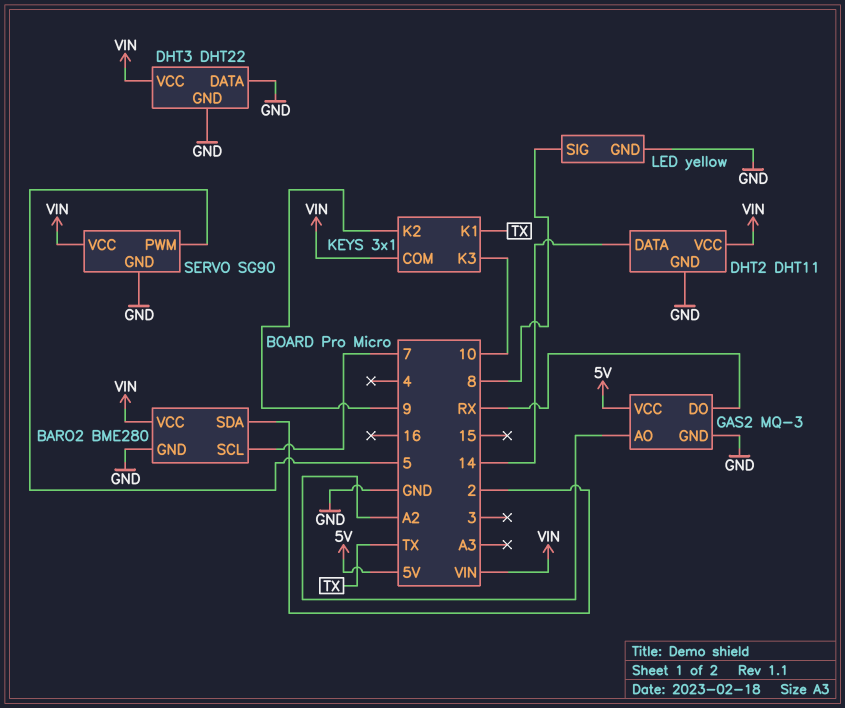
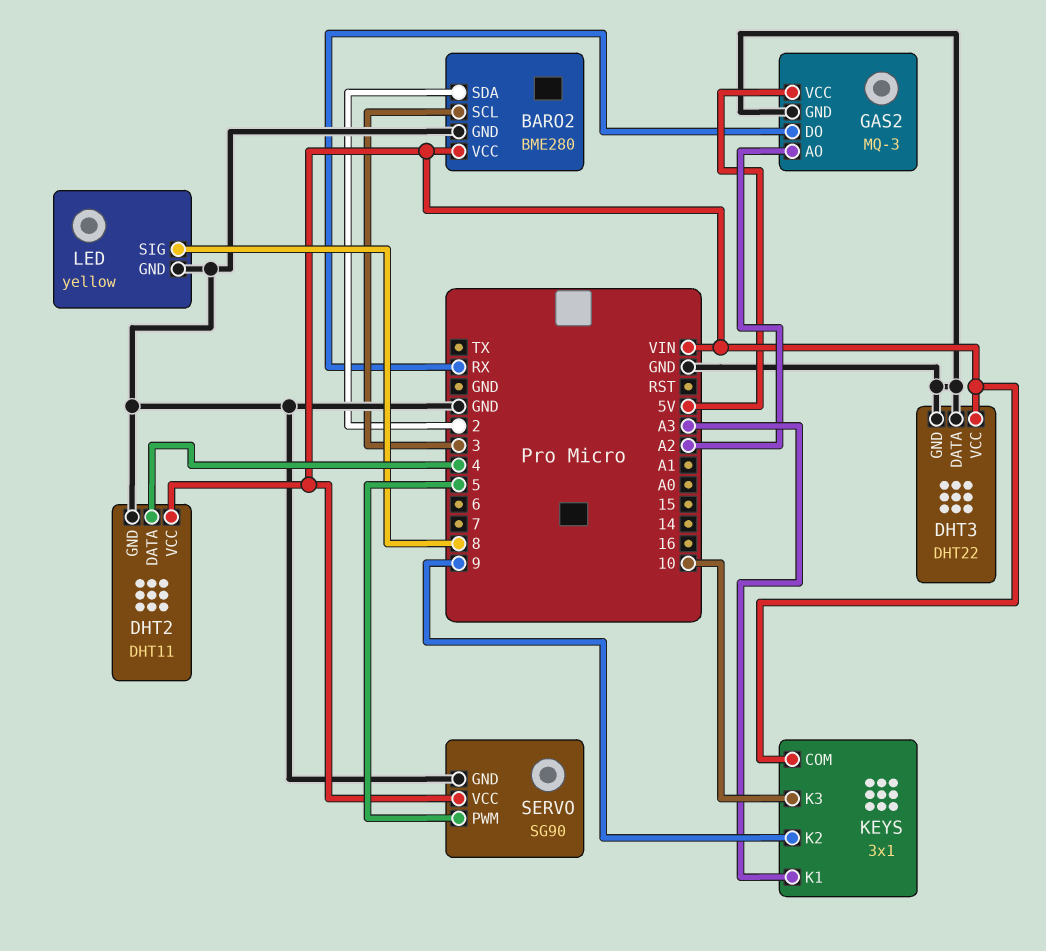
BARO2 pin SCL: 7 -> 3
DHT2 pin DATA: 14 -> 4
KEYS pin K1: TX -> A3

